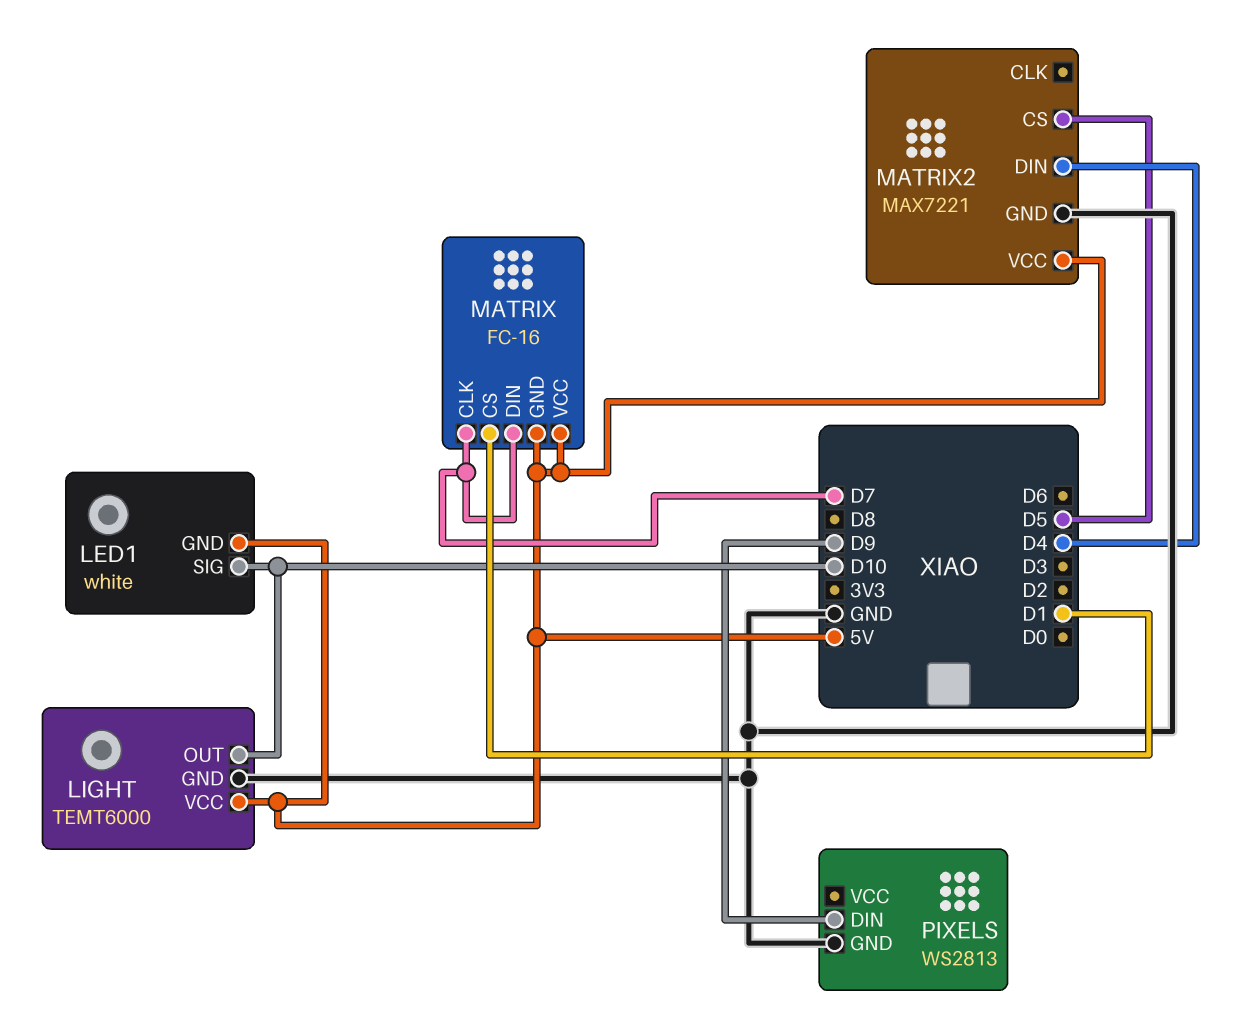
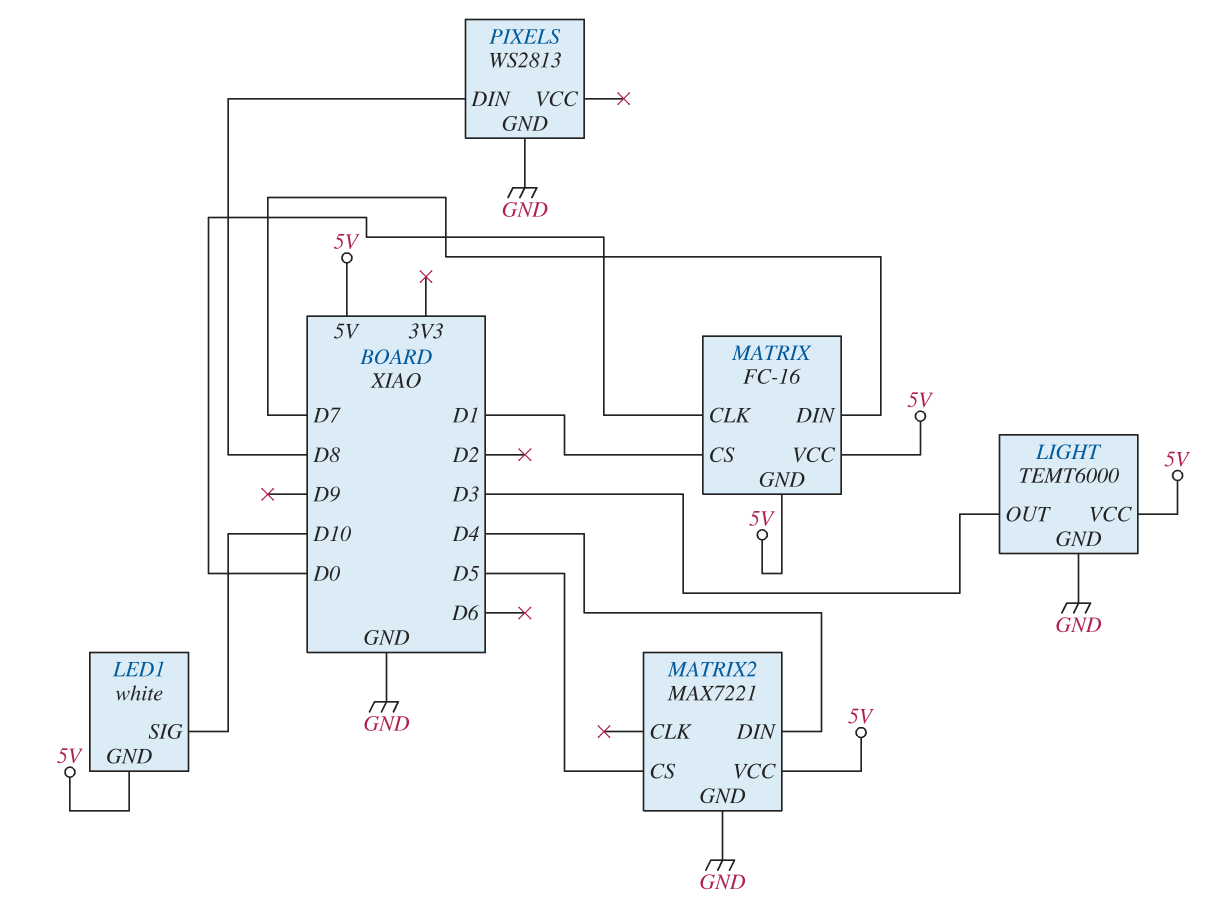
LIGHT pin OUT: D10 -> D3
MATRIX pin CLK: D7 -> D0
PIXELS pin DIN: D9 -> D8

